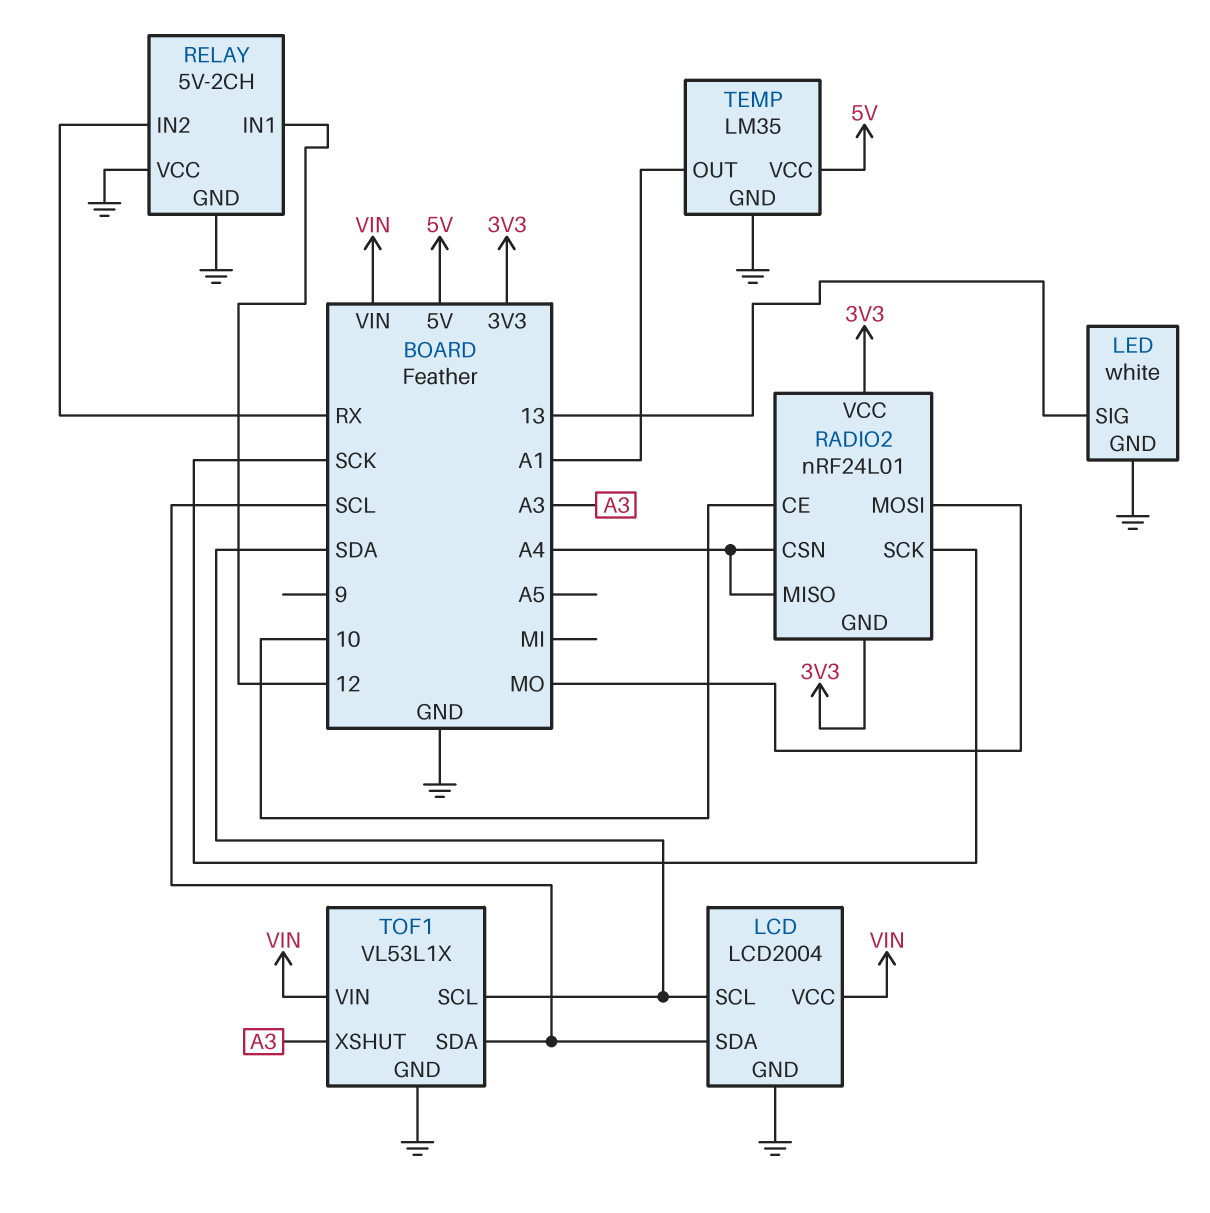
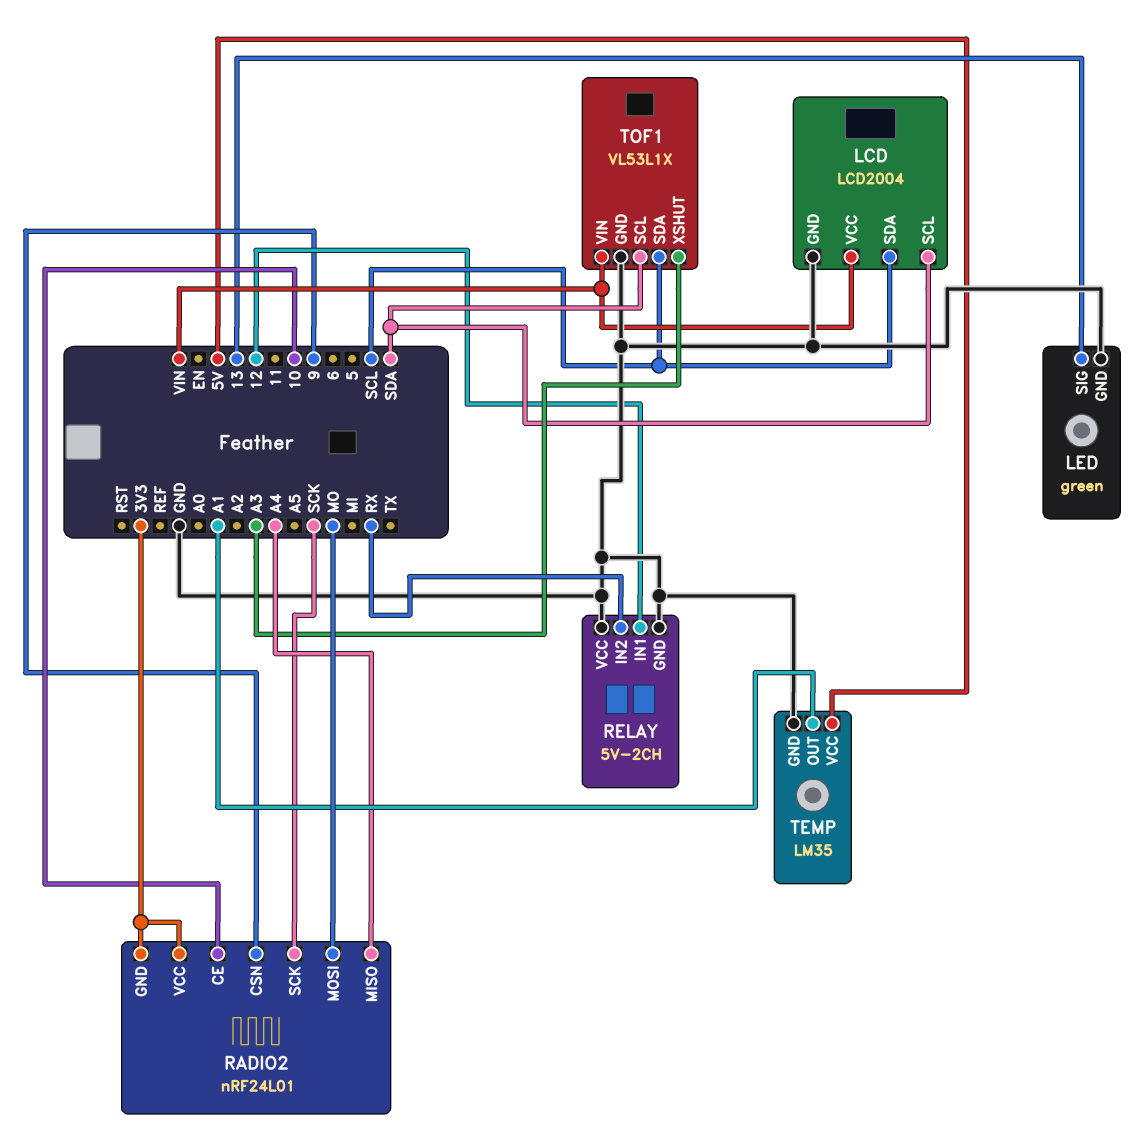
LED: white -> green
RADIO2 pin CSN: A4 -> 9

